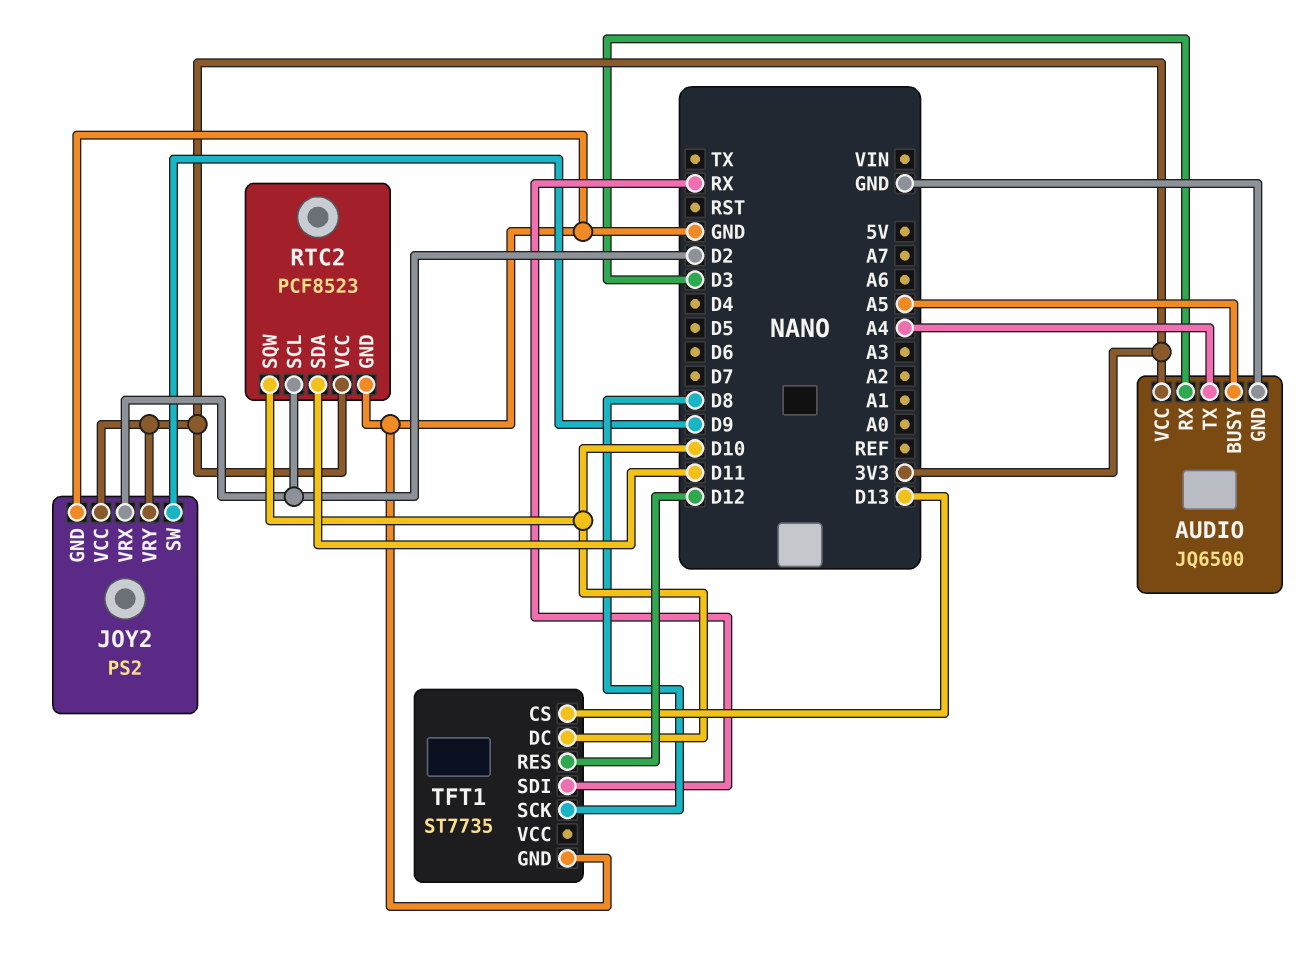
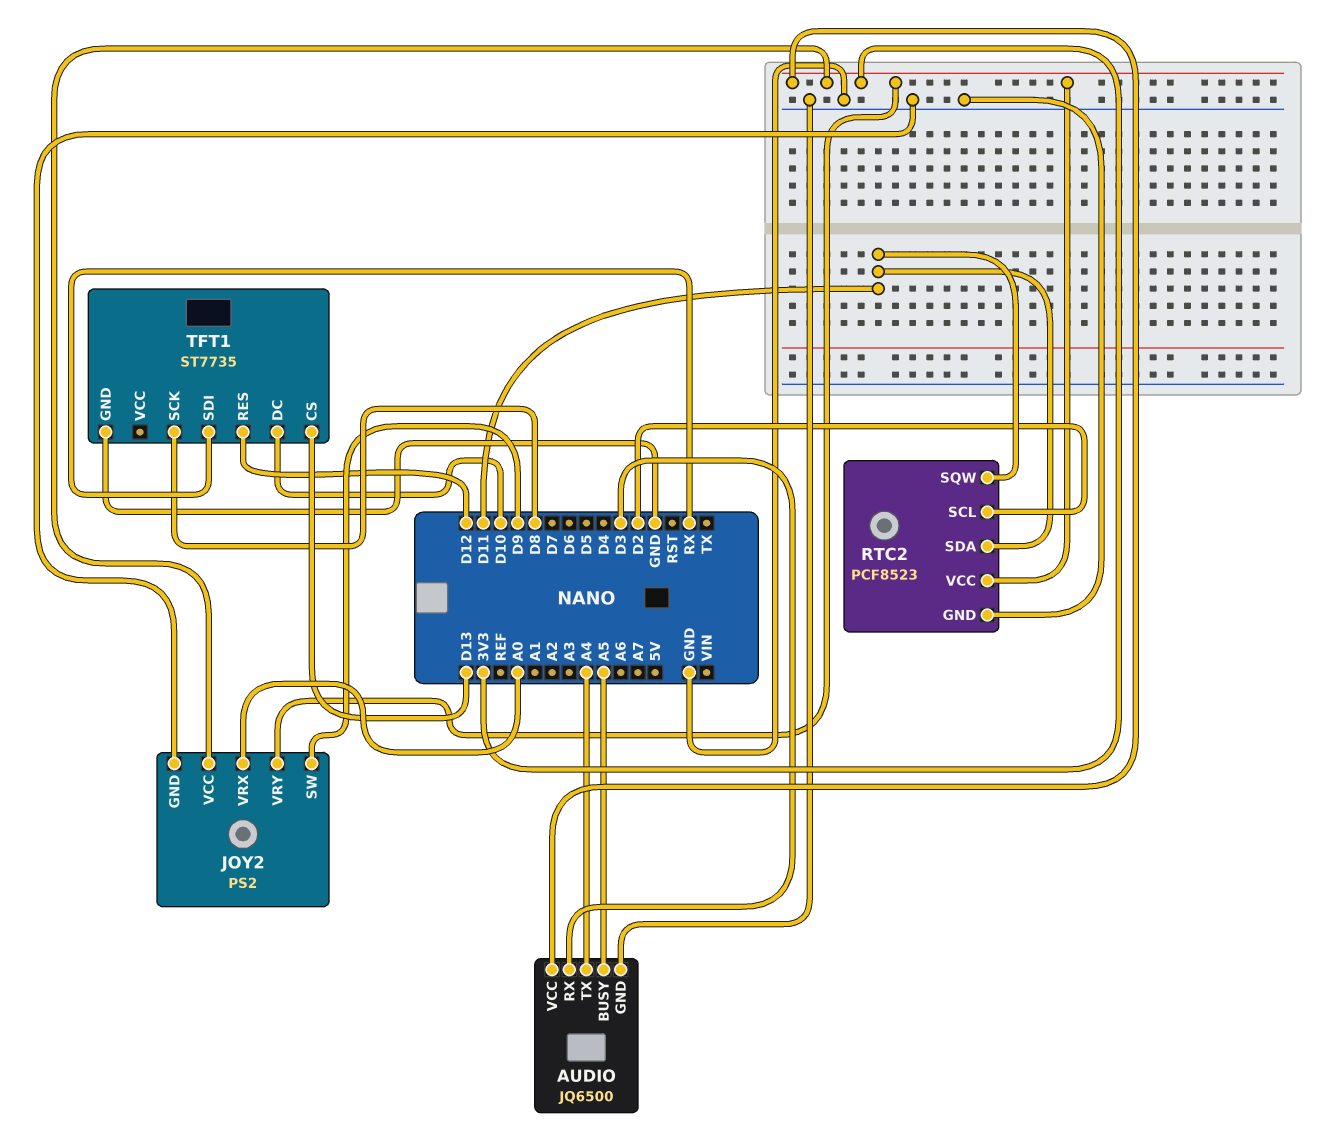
JOY2 pin VRX: D2 -> A0
RTC2 pin SQW: D10 -> D11

